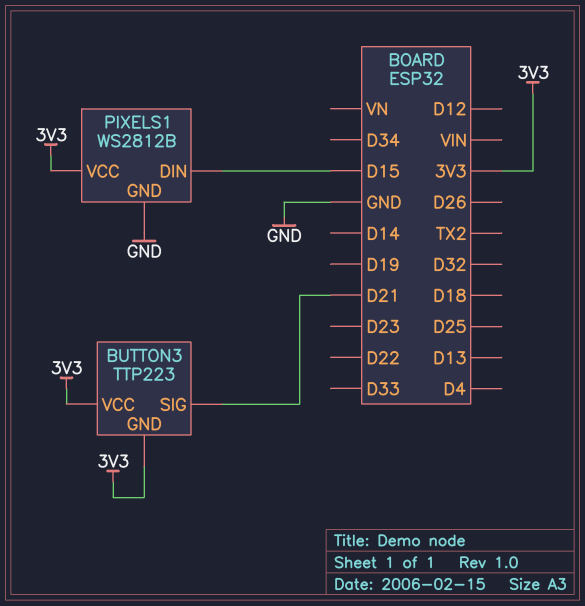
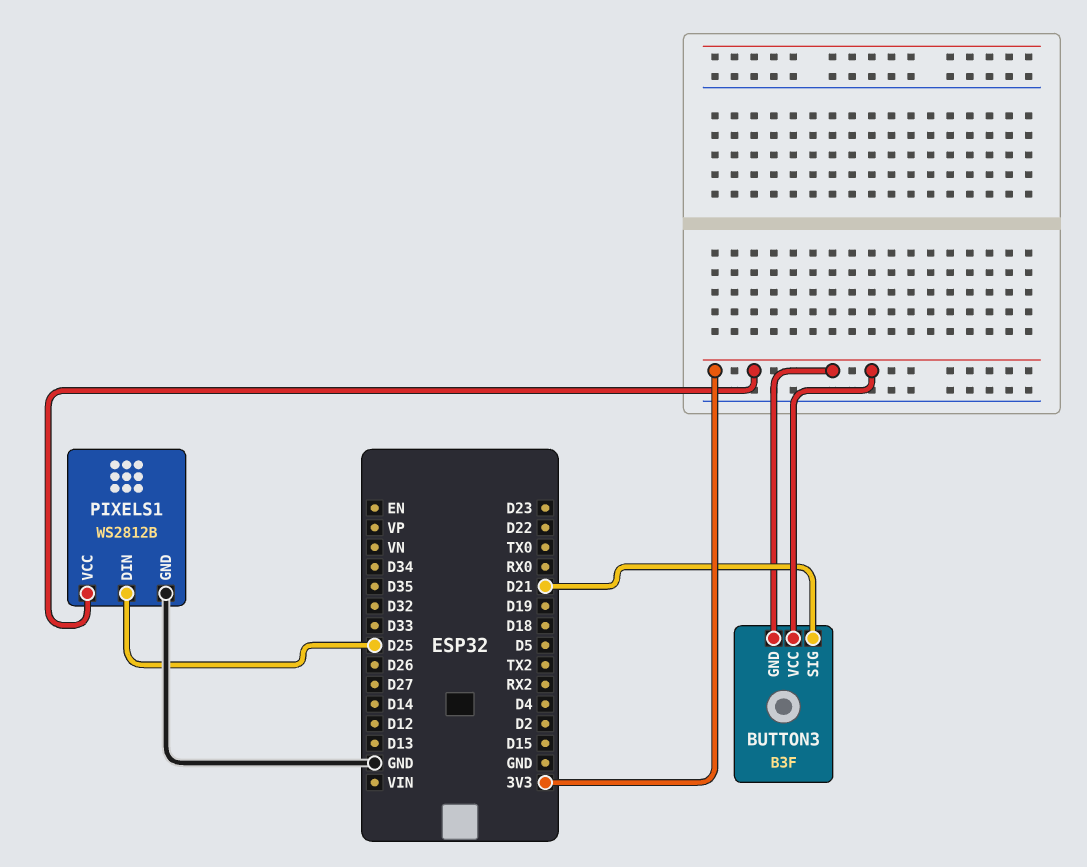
BUTTON3: TTP223 -> B3F
PIXELS1 pin DIN: D15 -> D25

